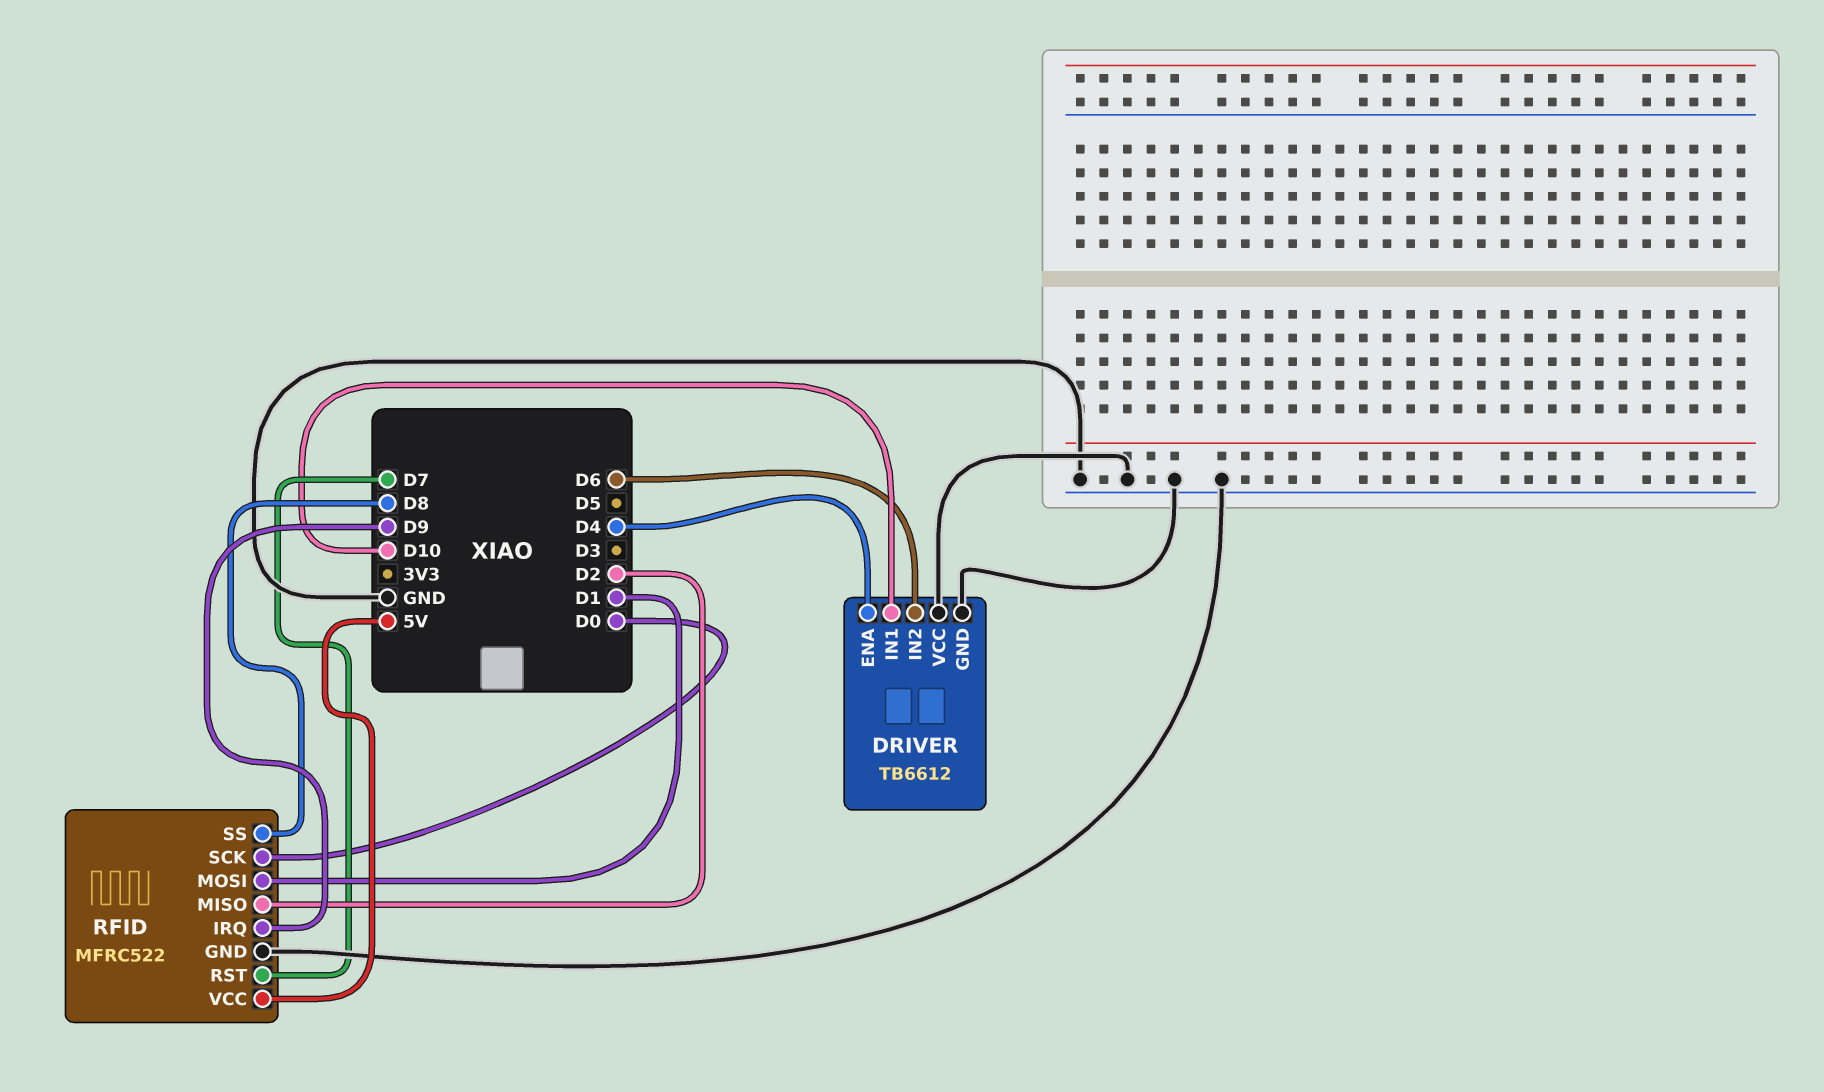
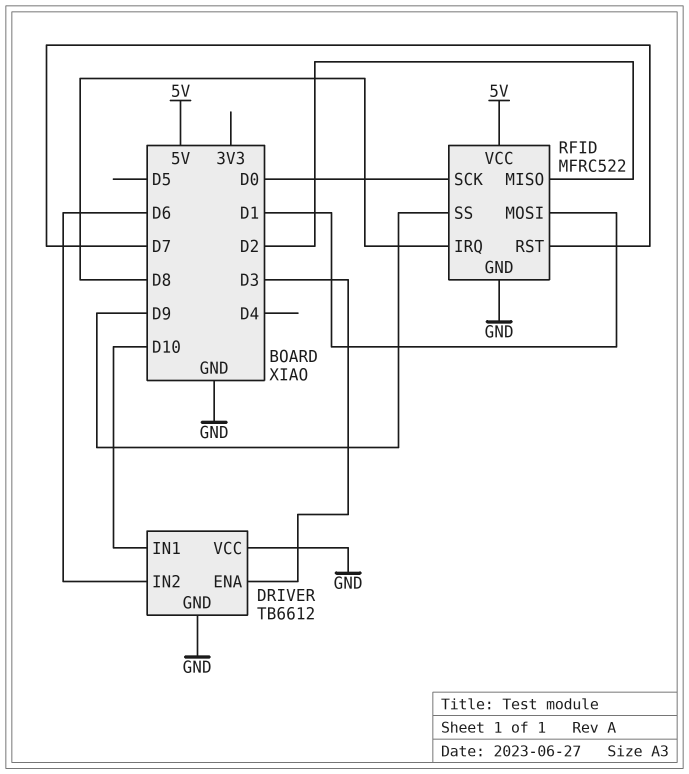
DRIVER pin ENA: D4 -> D3
RFID pin IRQ: D9 -> D8
RFID pin SS: D8 -> D9

